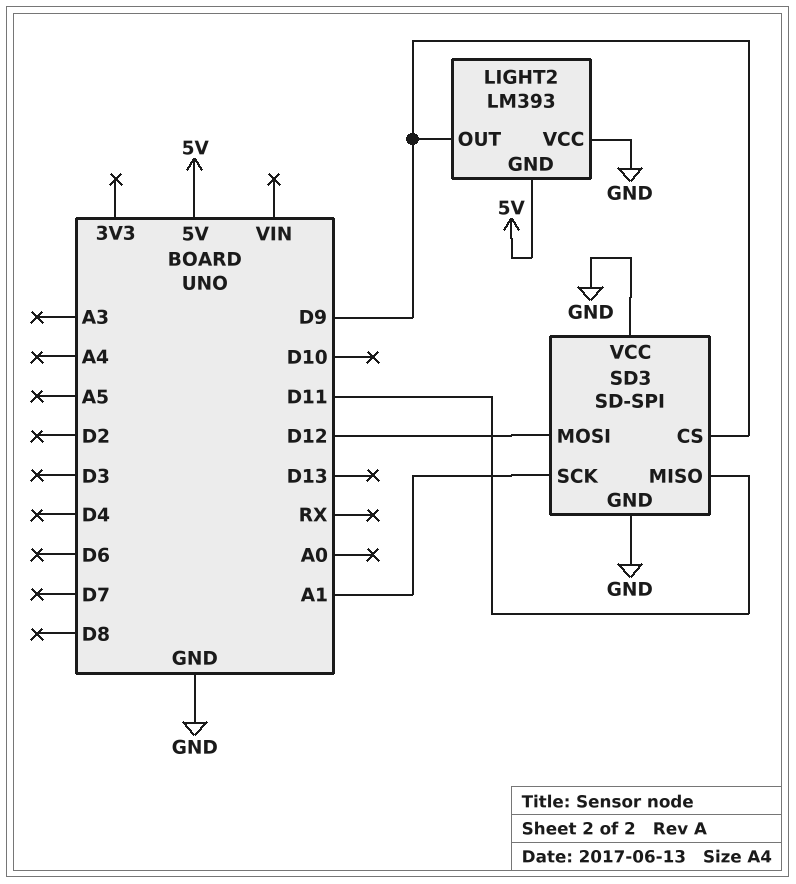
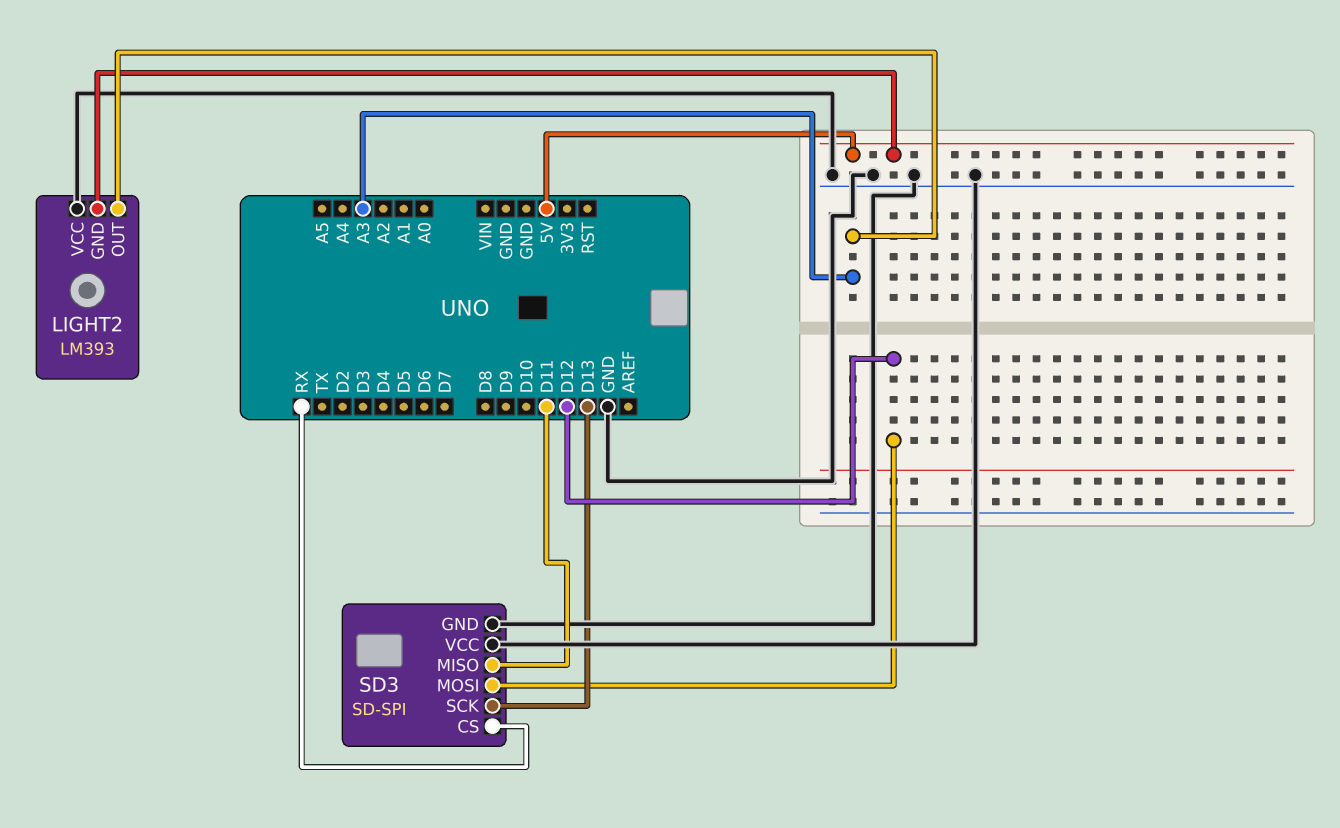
LIGHT2 pin OUT: D9 -> A3
SD3 pin CS: D9 -> RX
SD3 pin SCK: A1 -> D13

